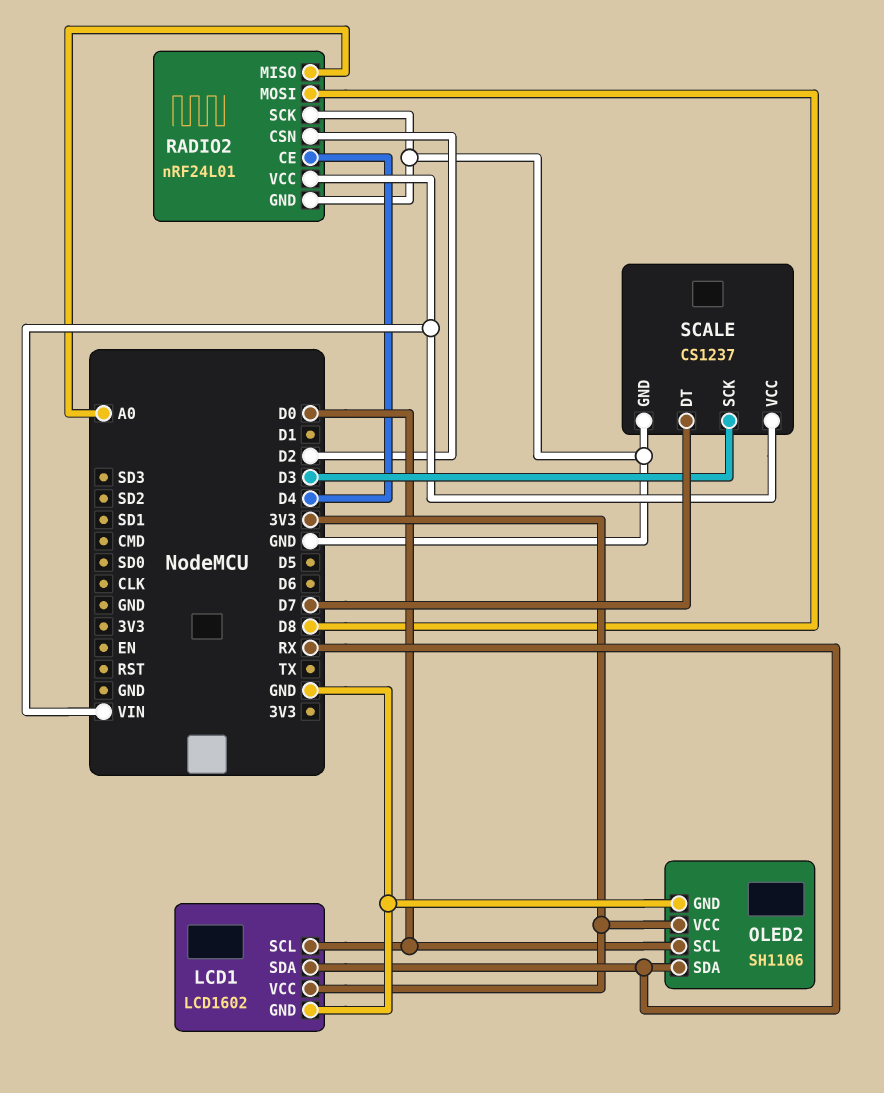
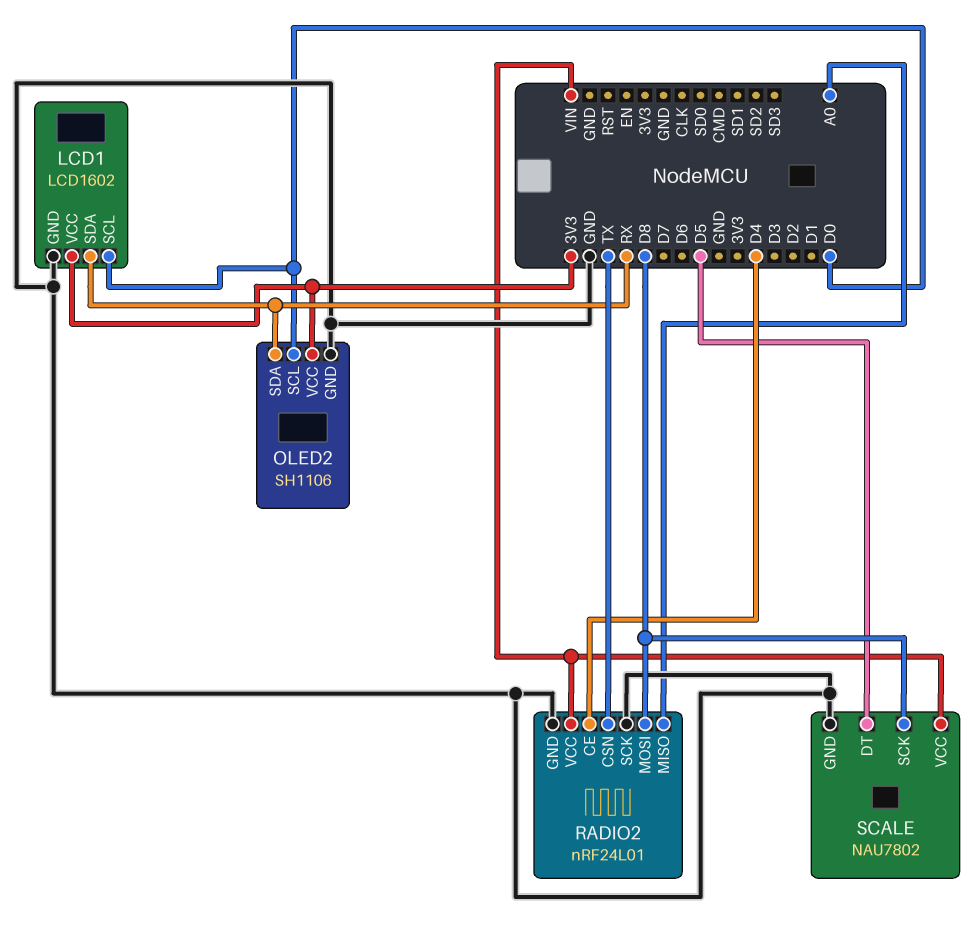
RADIO2 pin CSN: D2 -> TX
SCALE: CS1237 -> NAU7802
SCALE pin DT: D7 -> D5
SCALE pin SCK: D3 -> D8

